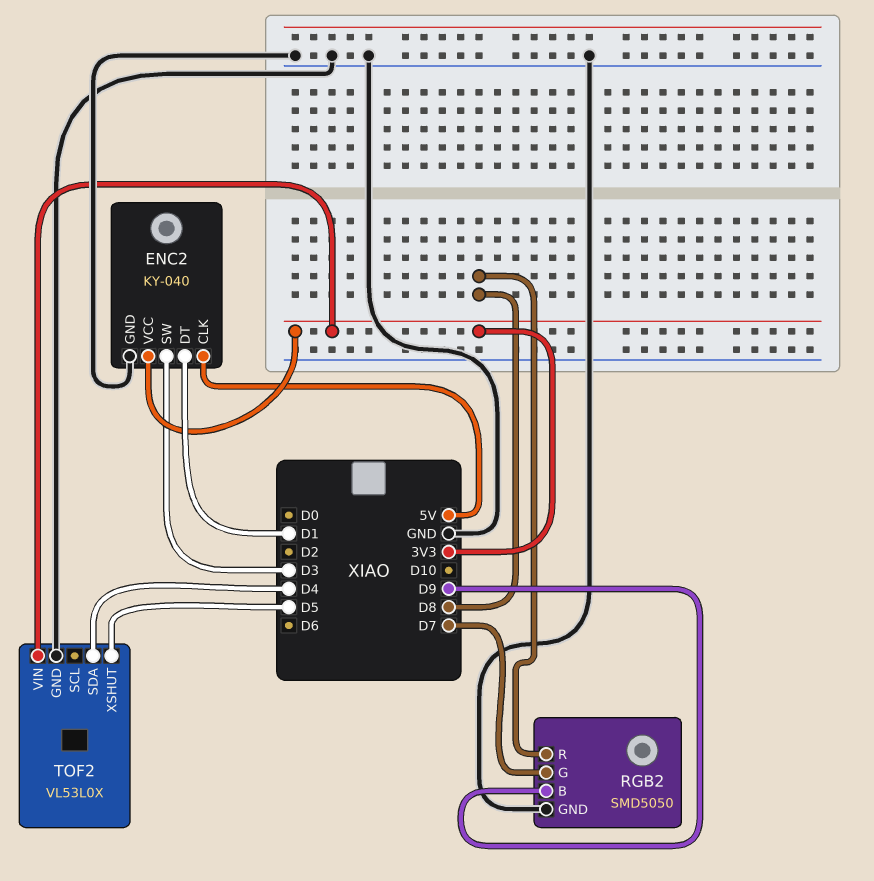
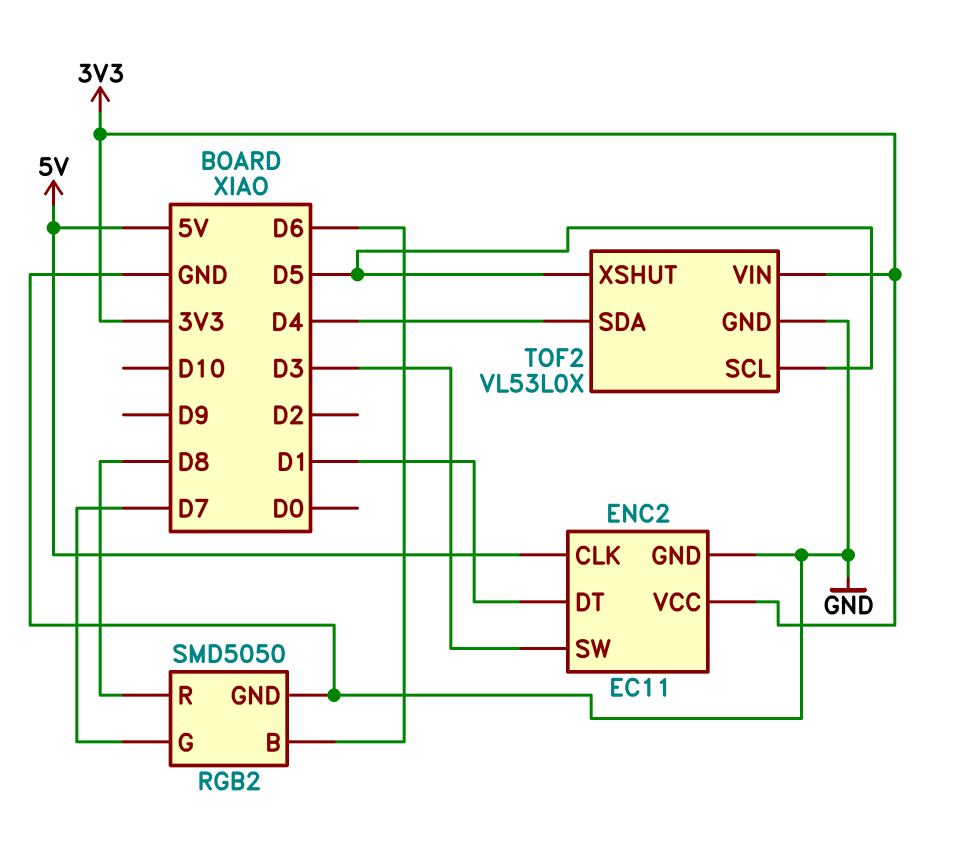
ENC2: KY-040 -> EC11
RGB2 pin B: D9 -> D6
TOF2 pin SCL: none -> D5

